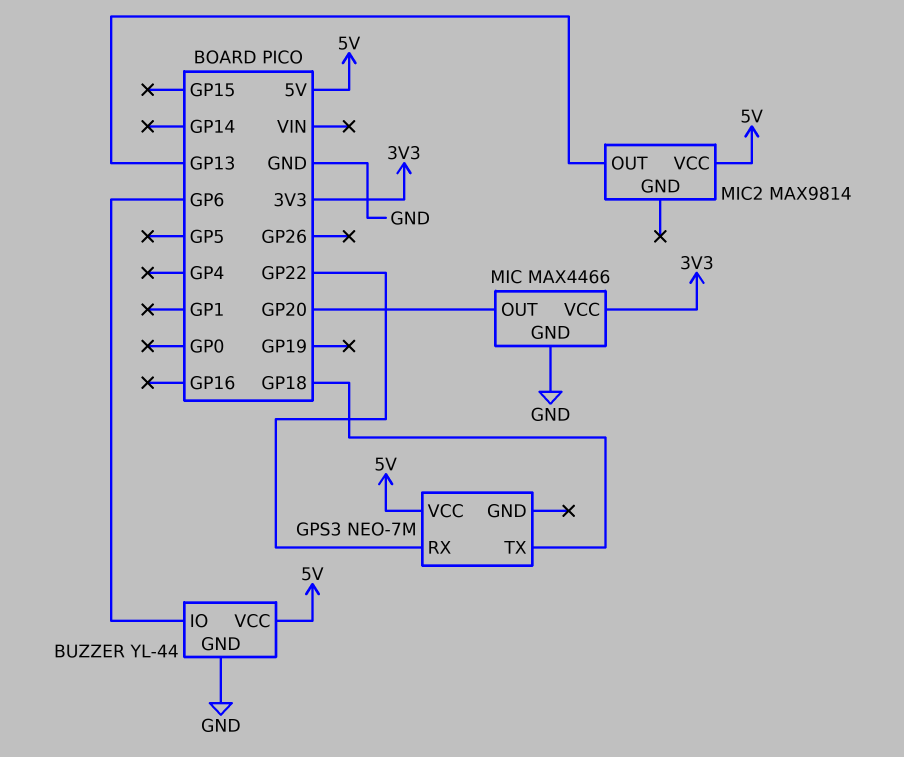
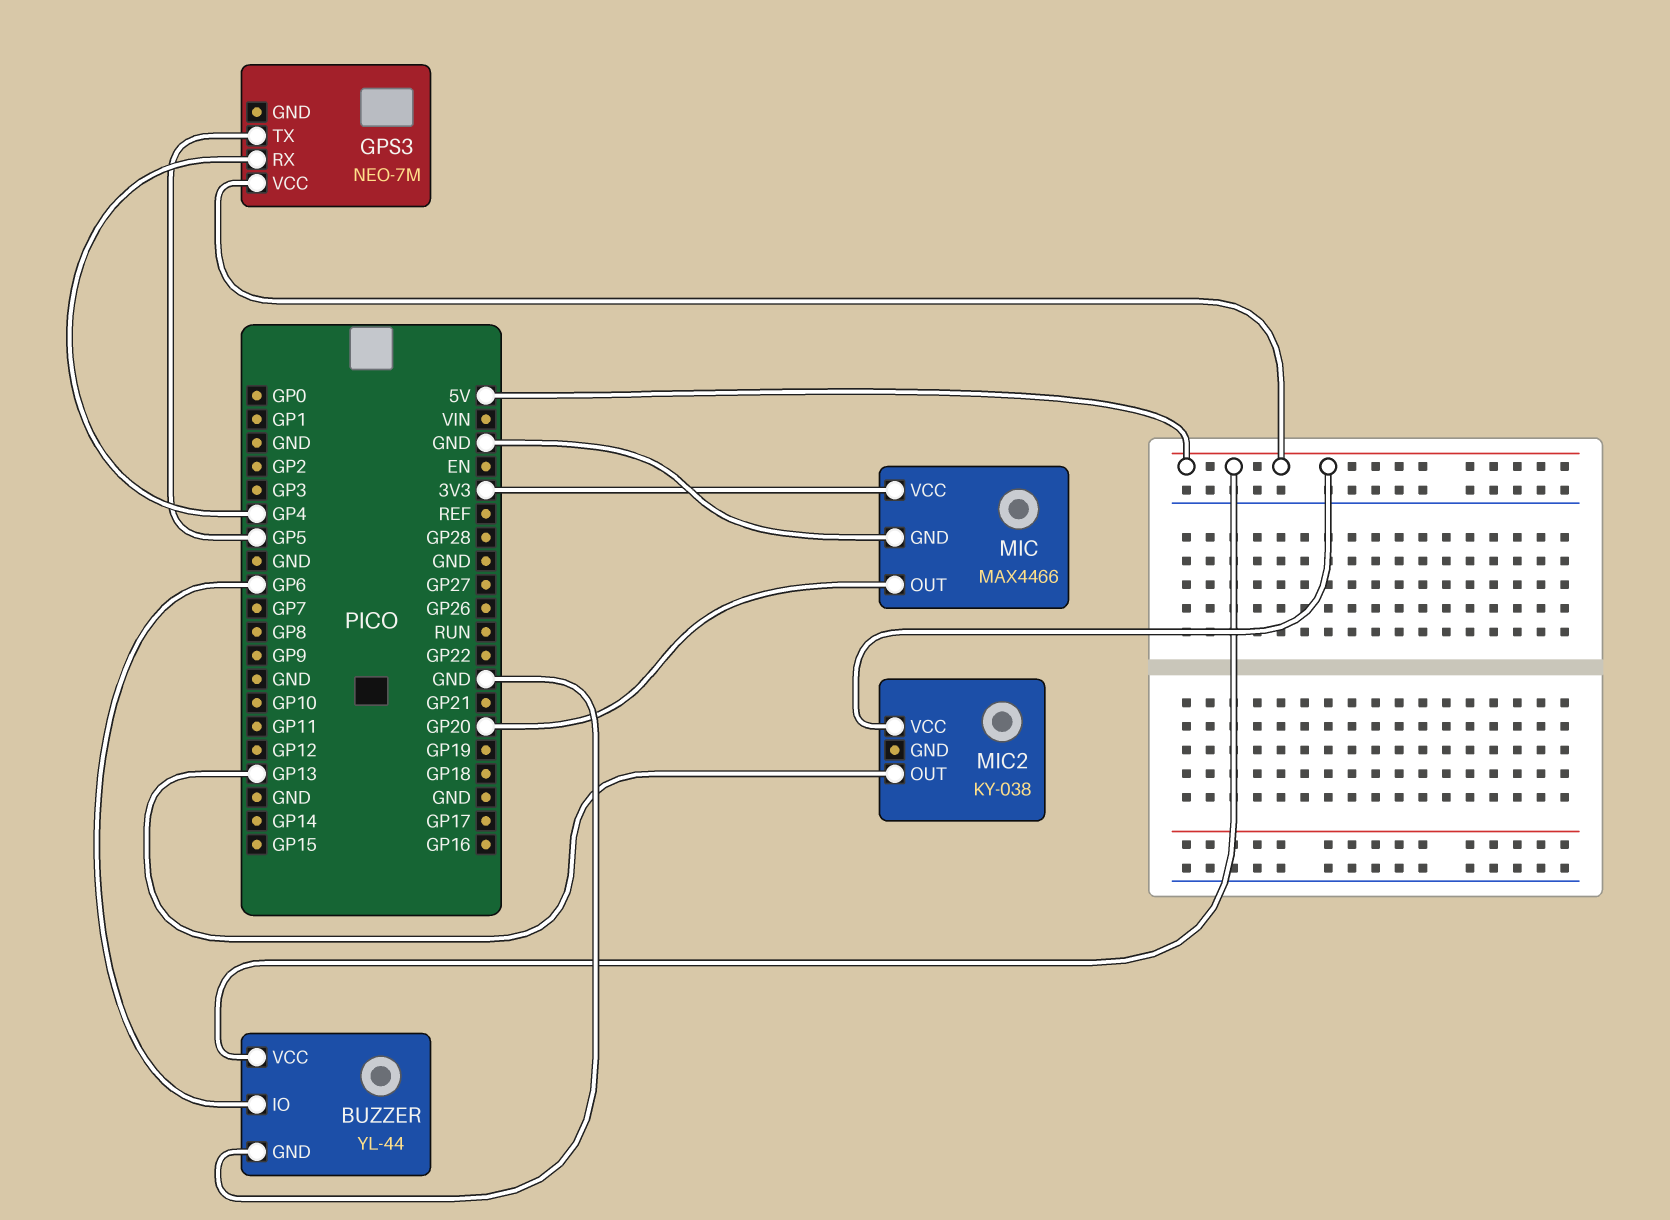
GPS3 pin RX: GP22 -> GP4
GPS3 pin TX: GP18 -> GP5
MIC2: MAX9814 -> KY-038

